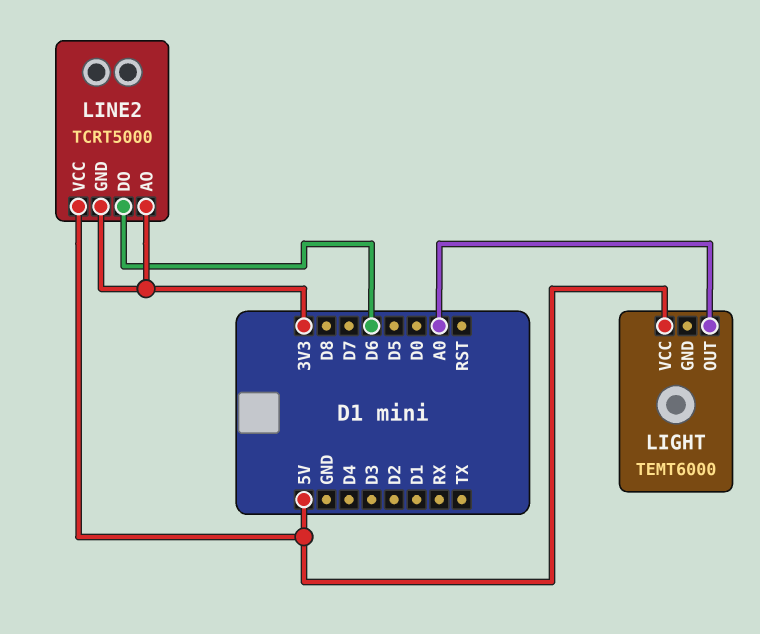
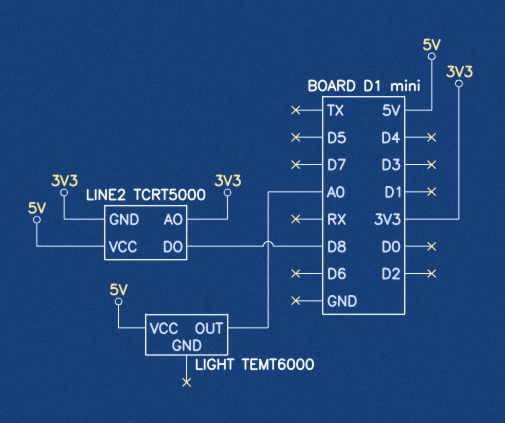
LINE2 pin DO: D6 -> D8

